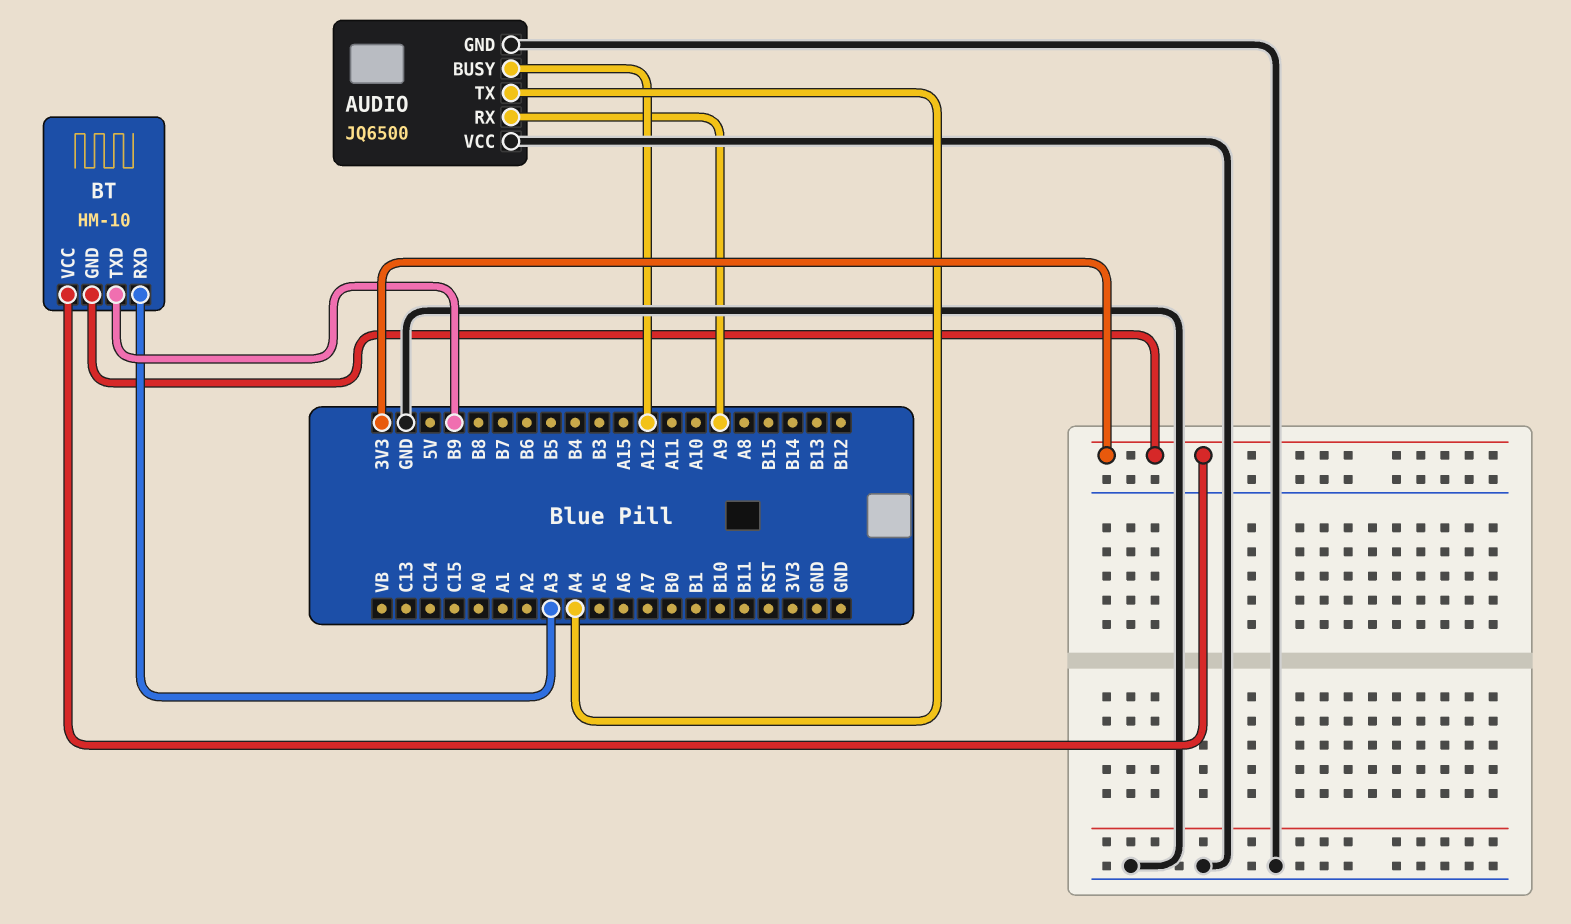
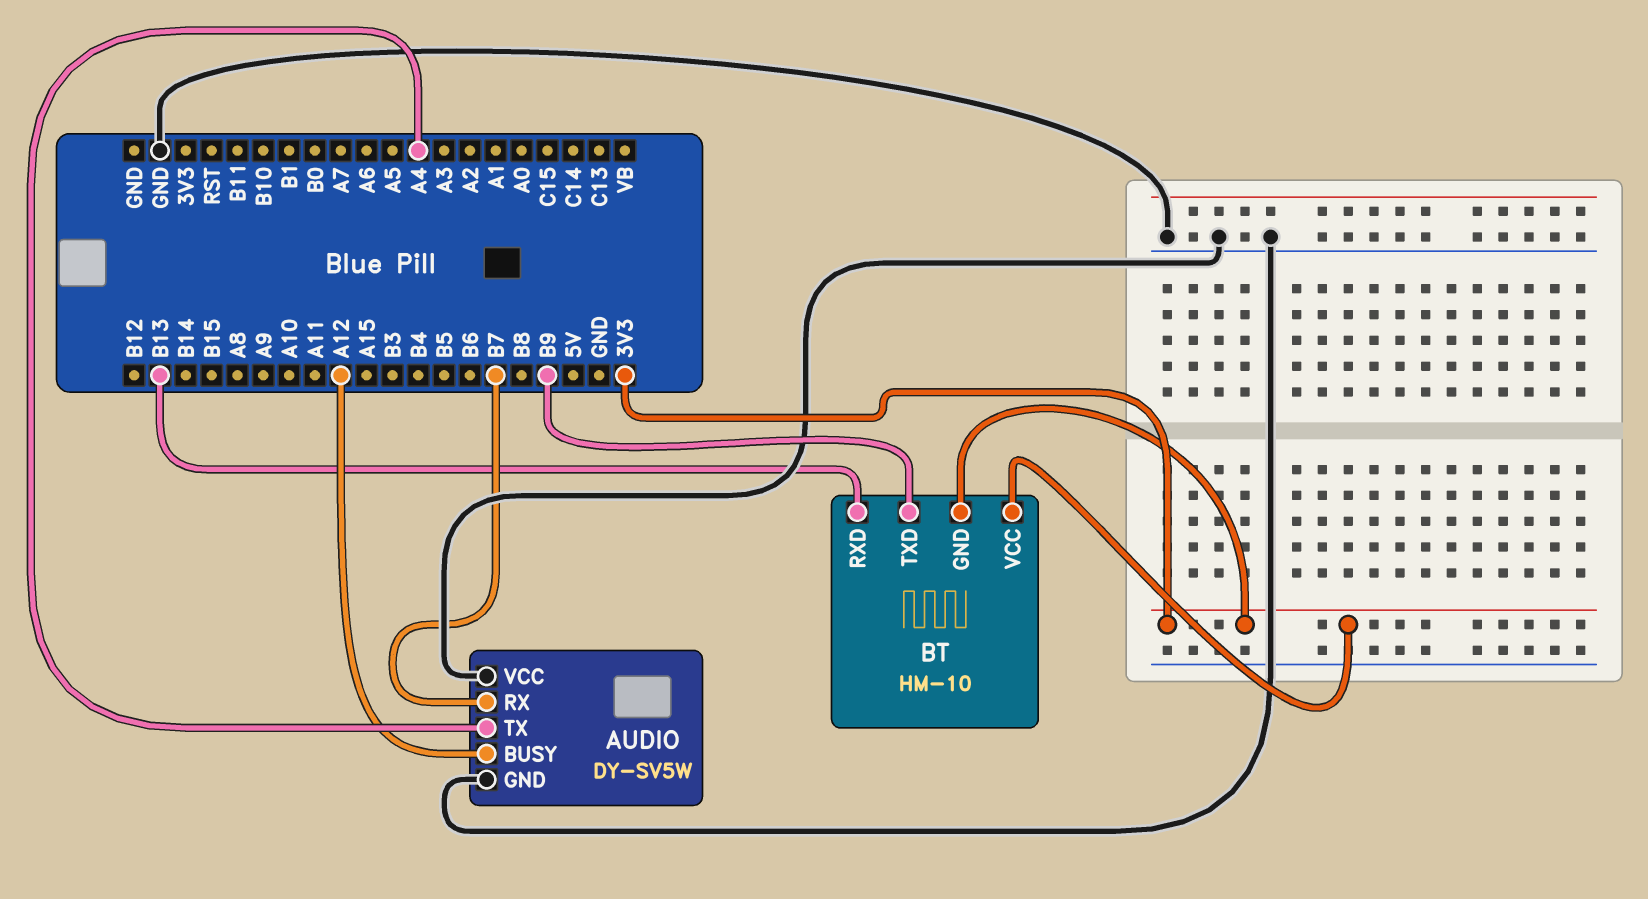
AUDIO: JQ6500 -> DY-SV5W
AUDIO pin RX: A9 -> B7
BT pin RXD: A3 -> B13

